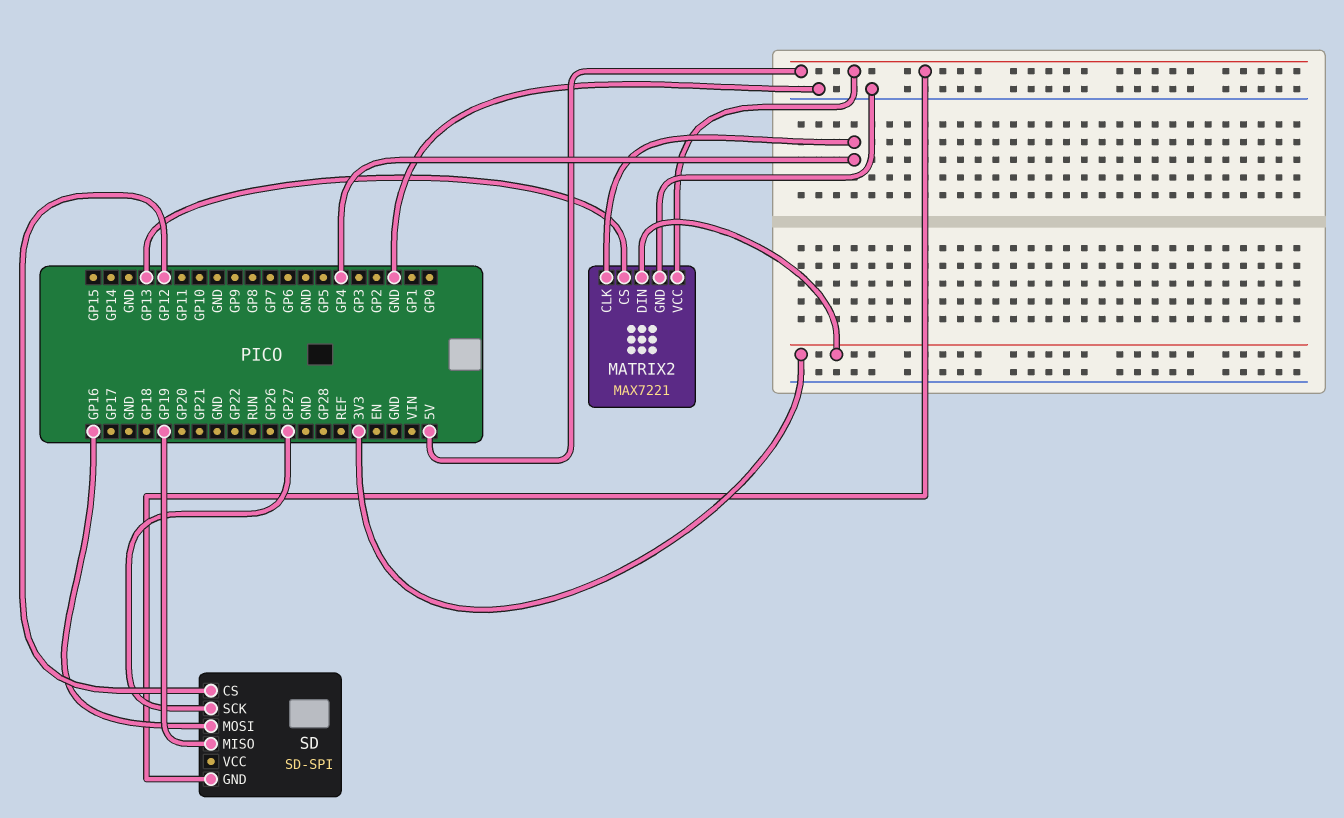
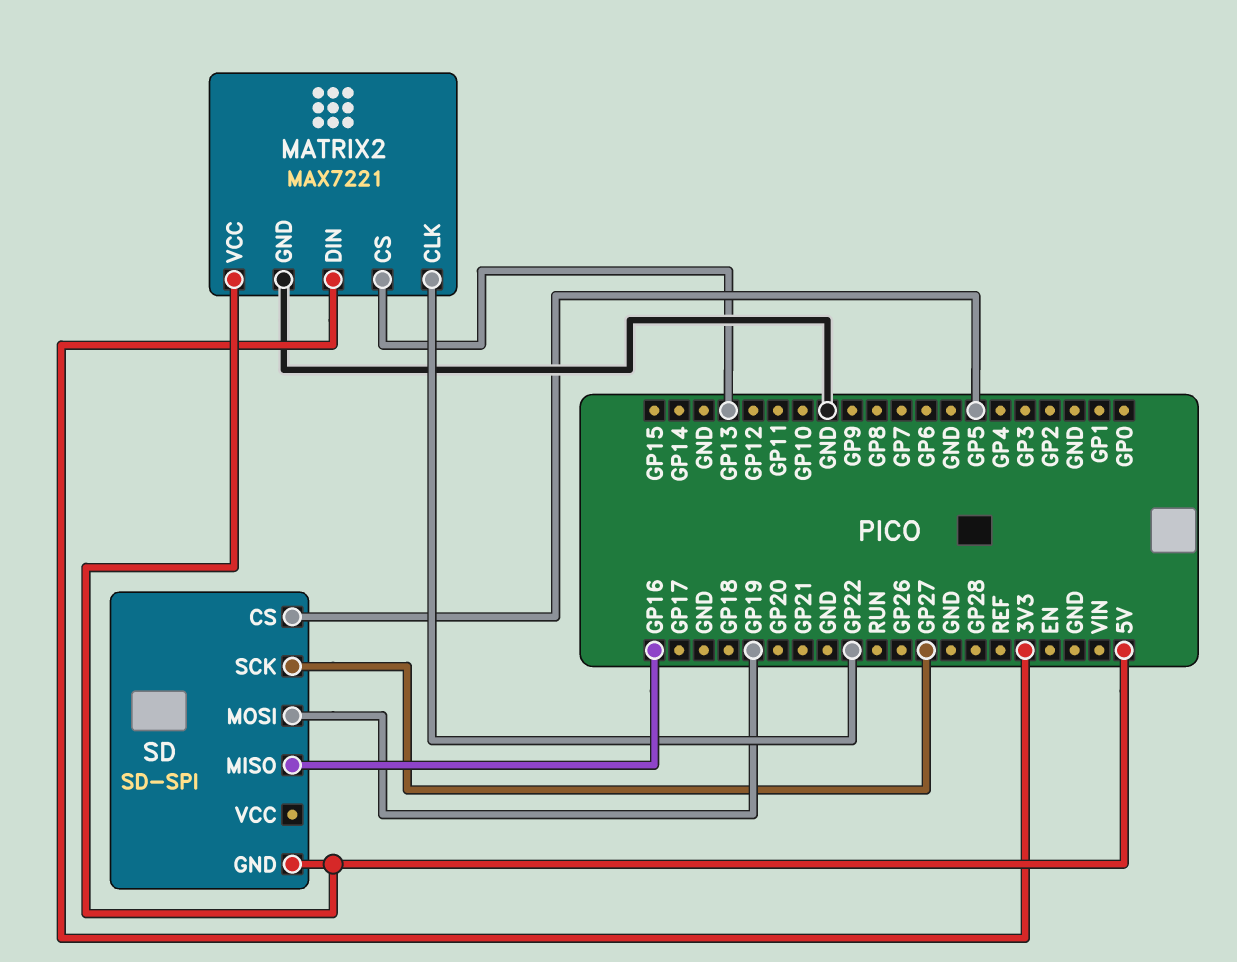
MATRIX2 pin CLK: GP4 -> GP22
SD pin CS: GP12 -> GP5
SD pin MISO: GP19 -> GP16
SD pin MOSI: GP16 -> GP19

